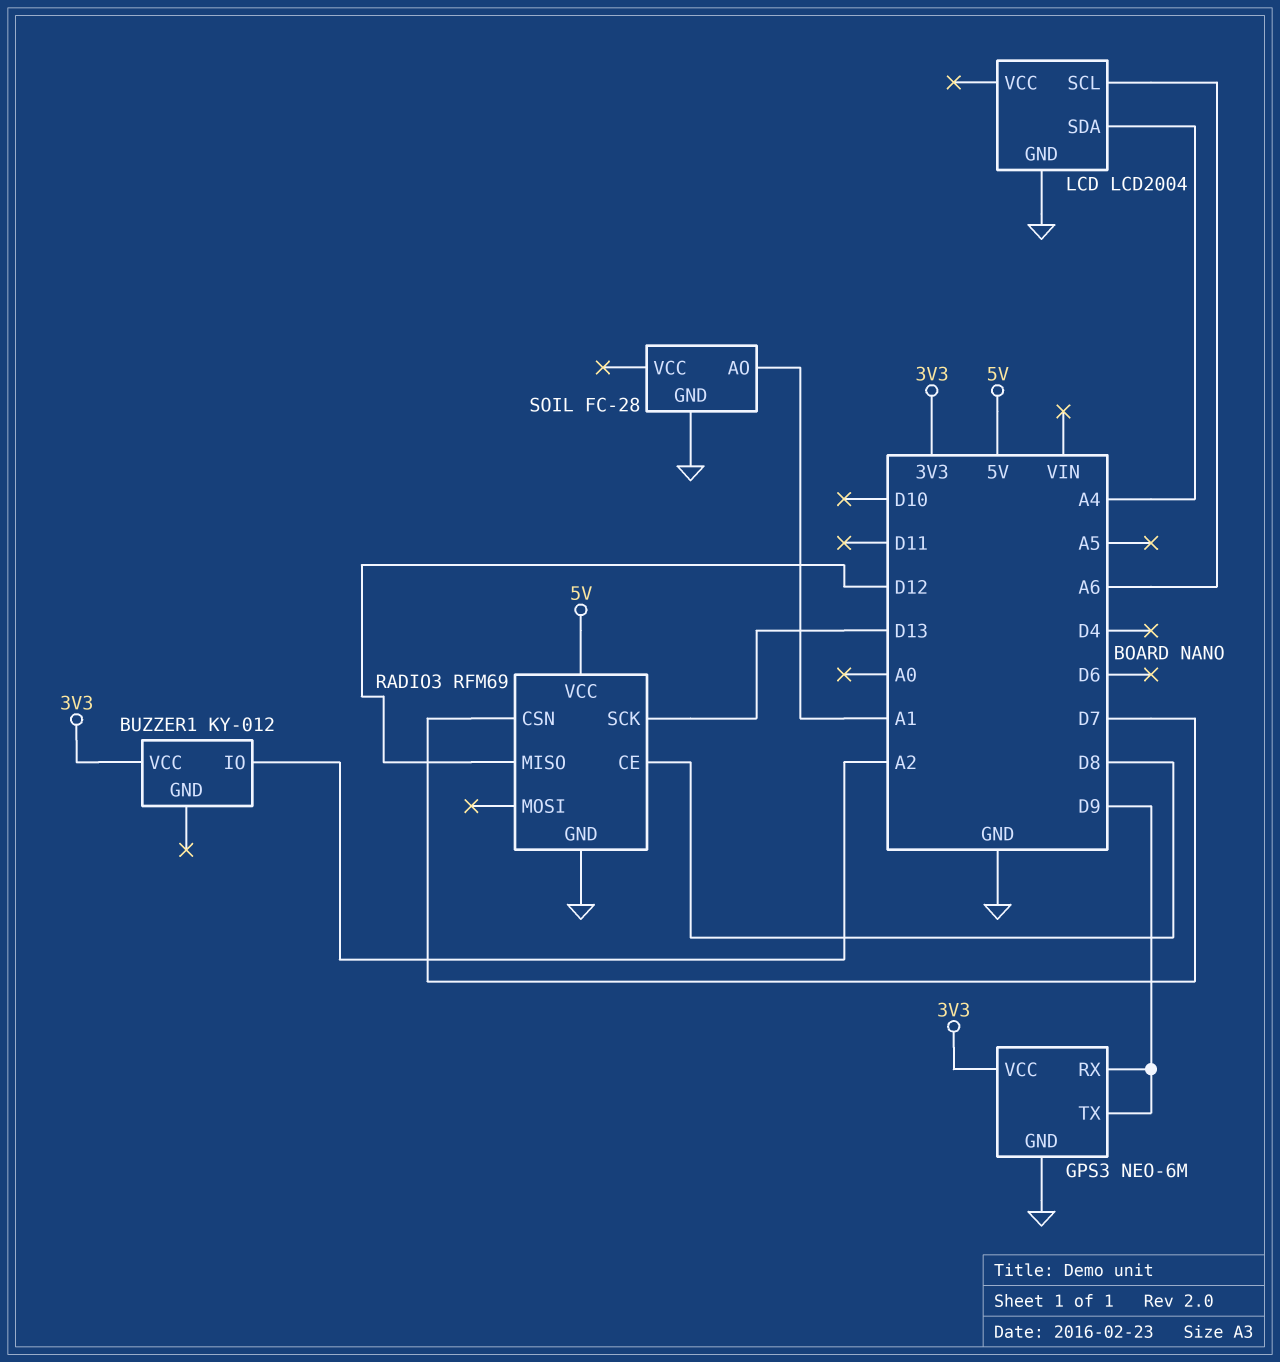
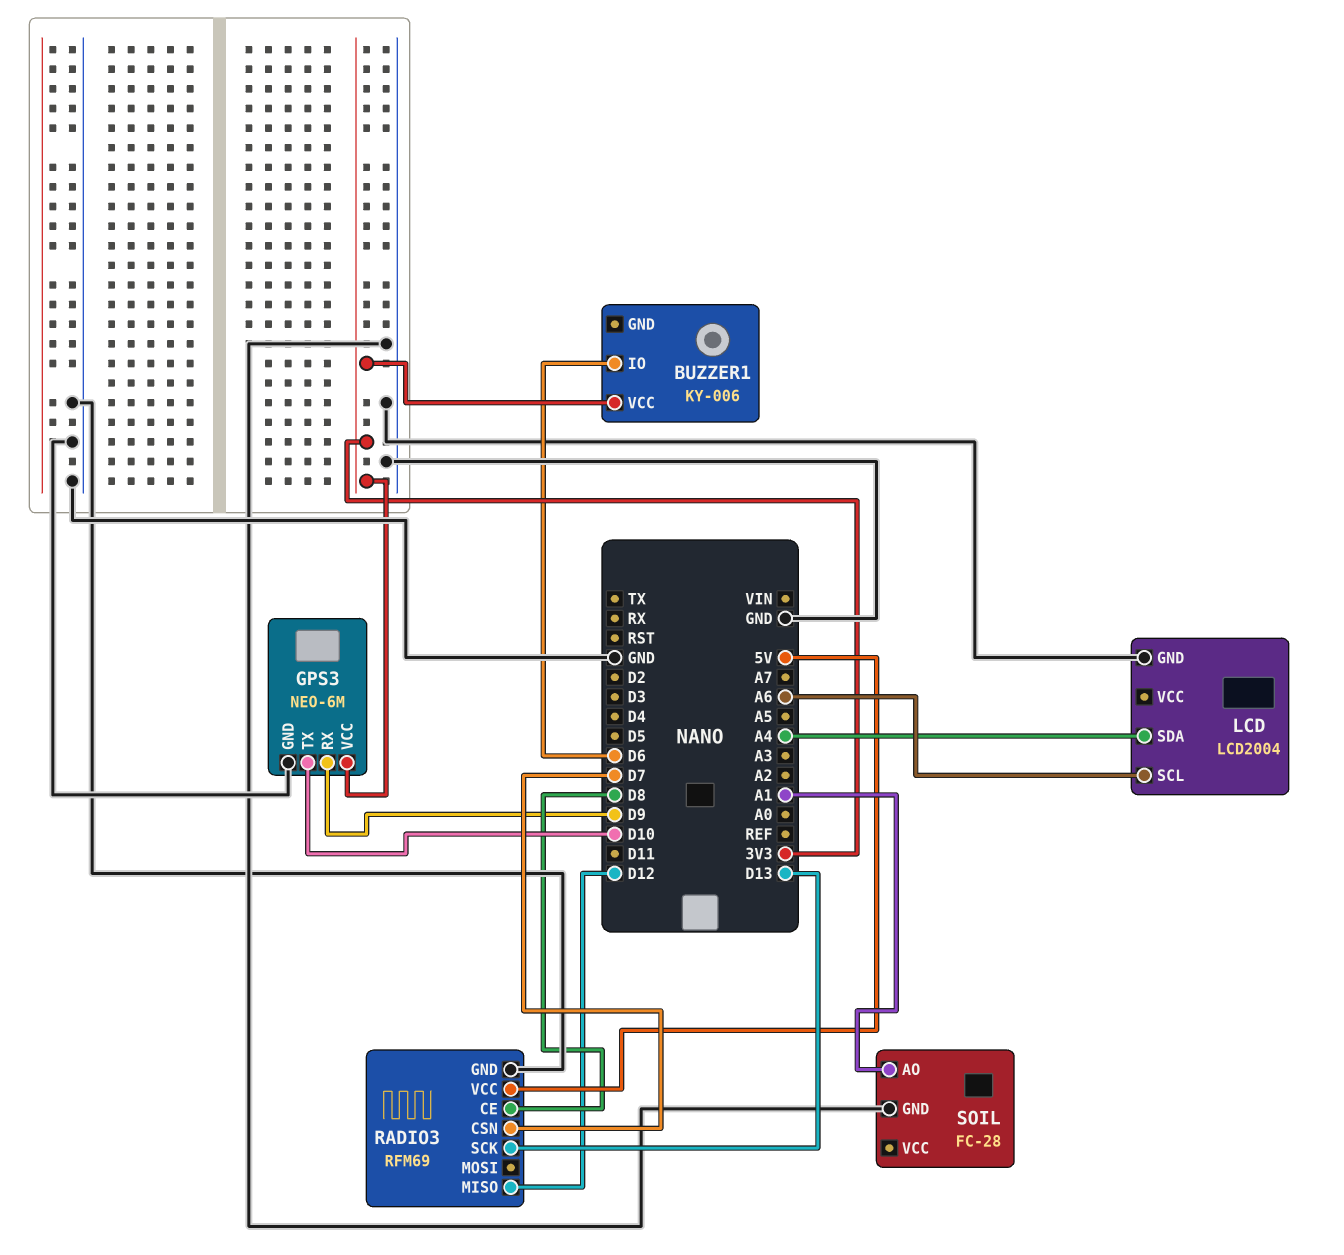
BUZZER1: KY-012 -> KY-006
BUZZER1 pin IO: A2 -> D6
GPS3 pin TX: D9 -> D10

